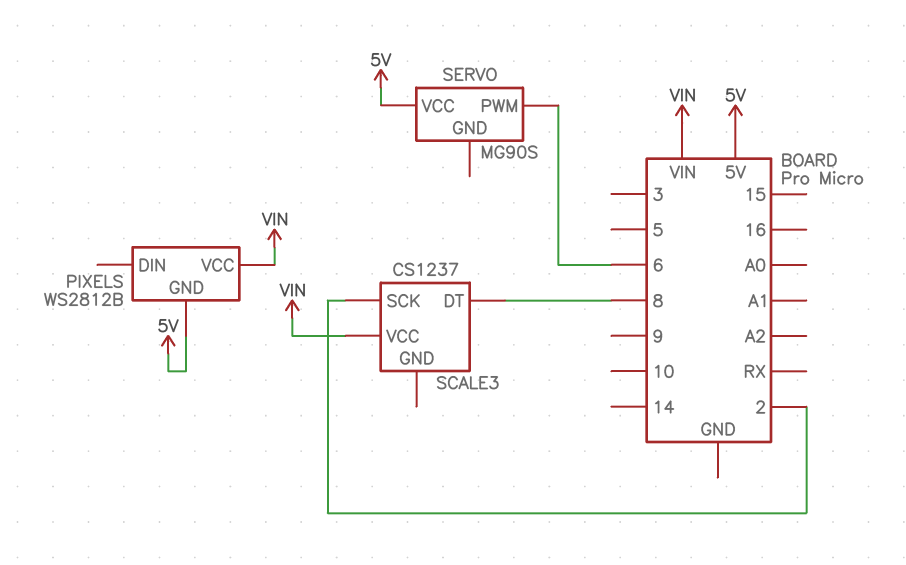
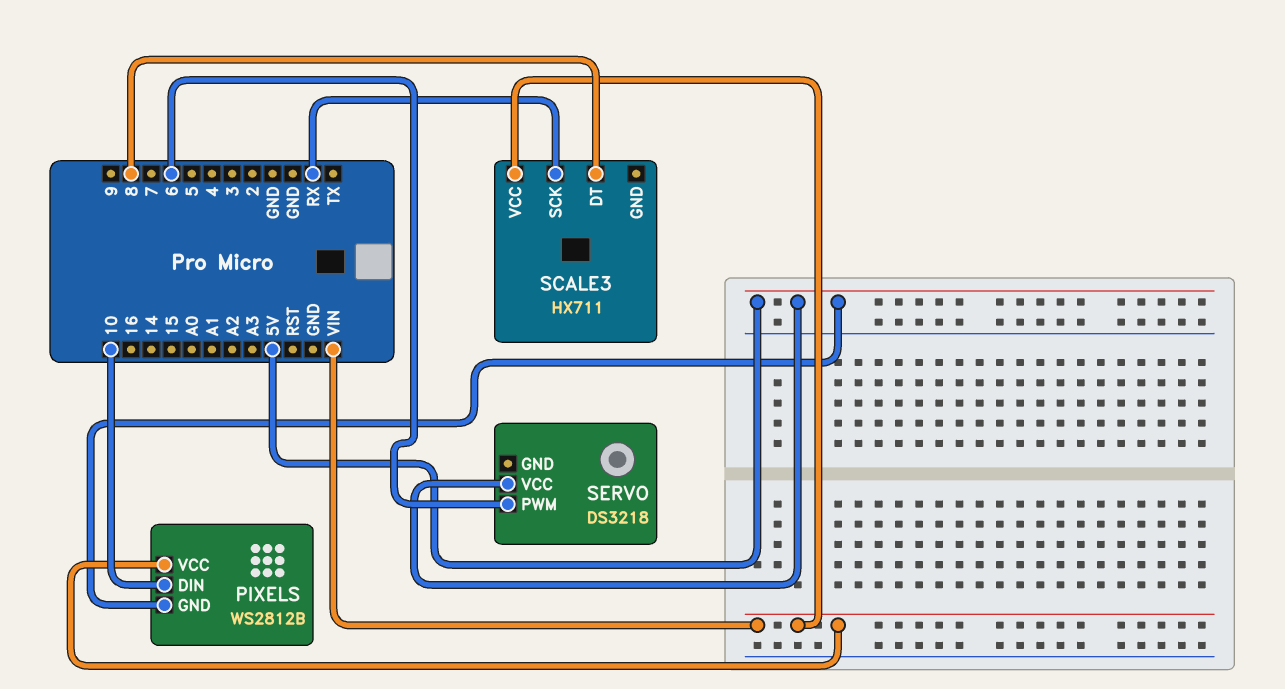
PIXELS pin DIN: none -> 10
SCALE3: CS1237 -> HX711
SCALE3 pin SCK: 2 -> RX
SERVO: MG90S -> DS3218

